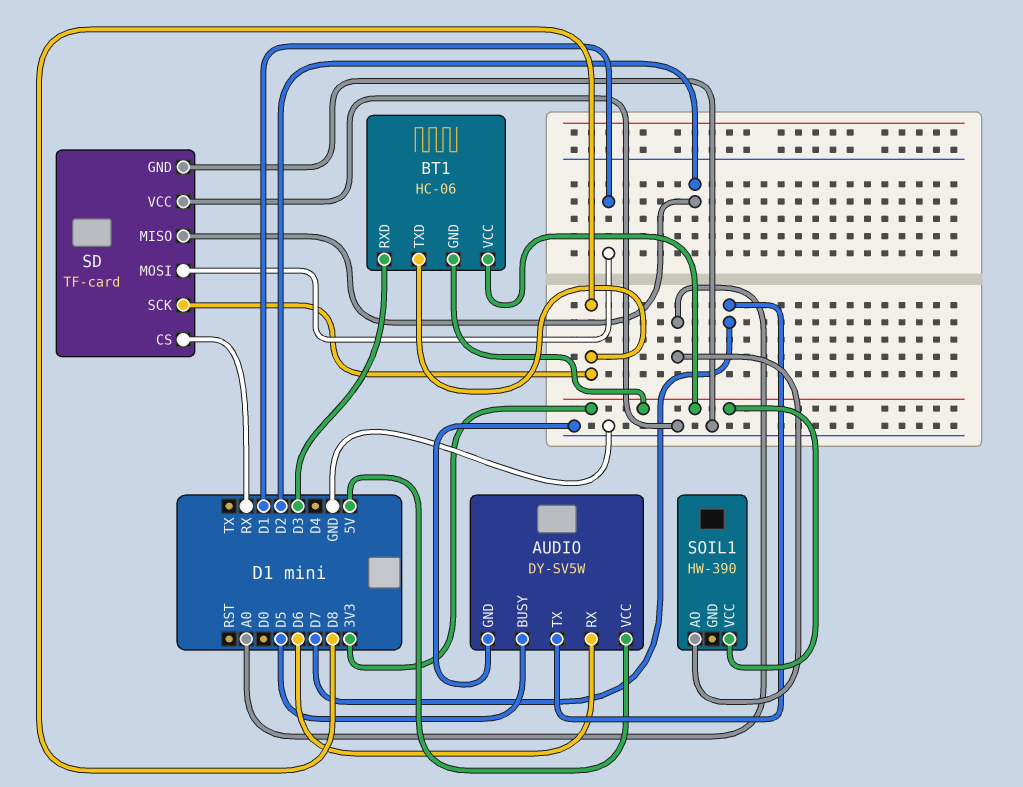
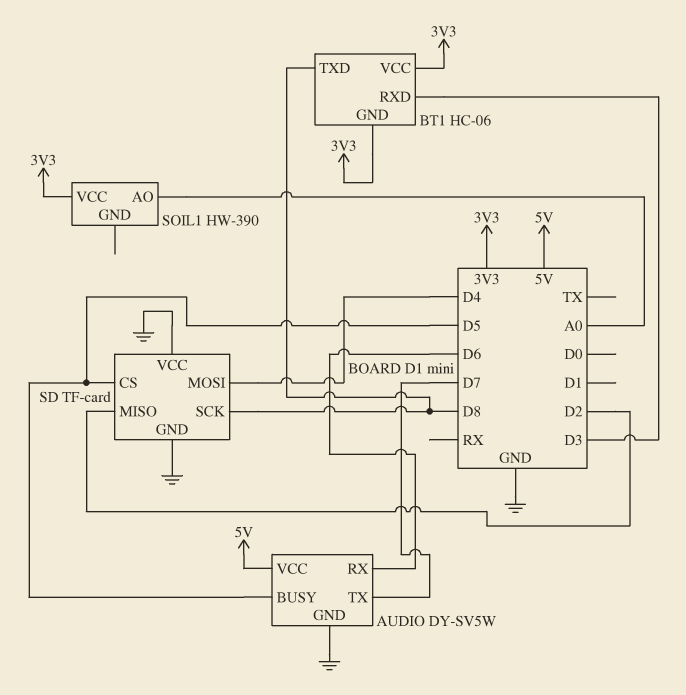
SD pin CS: RX -> D5
SD pin MOSI: D1 -> D4

